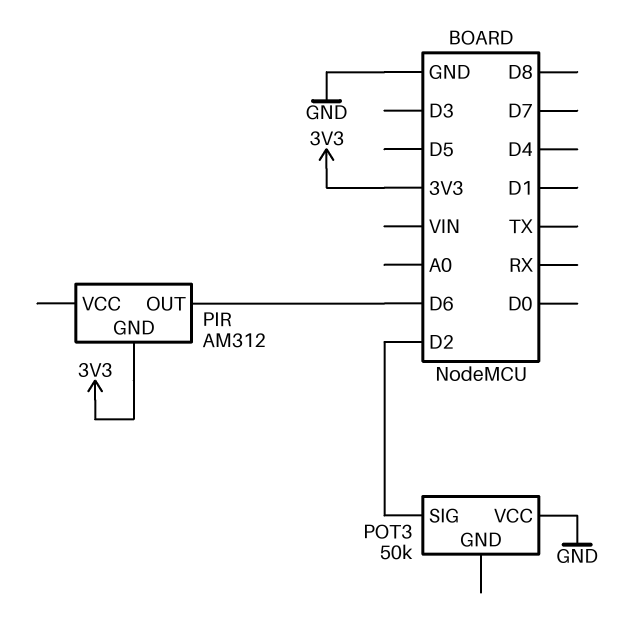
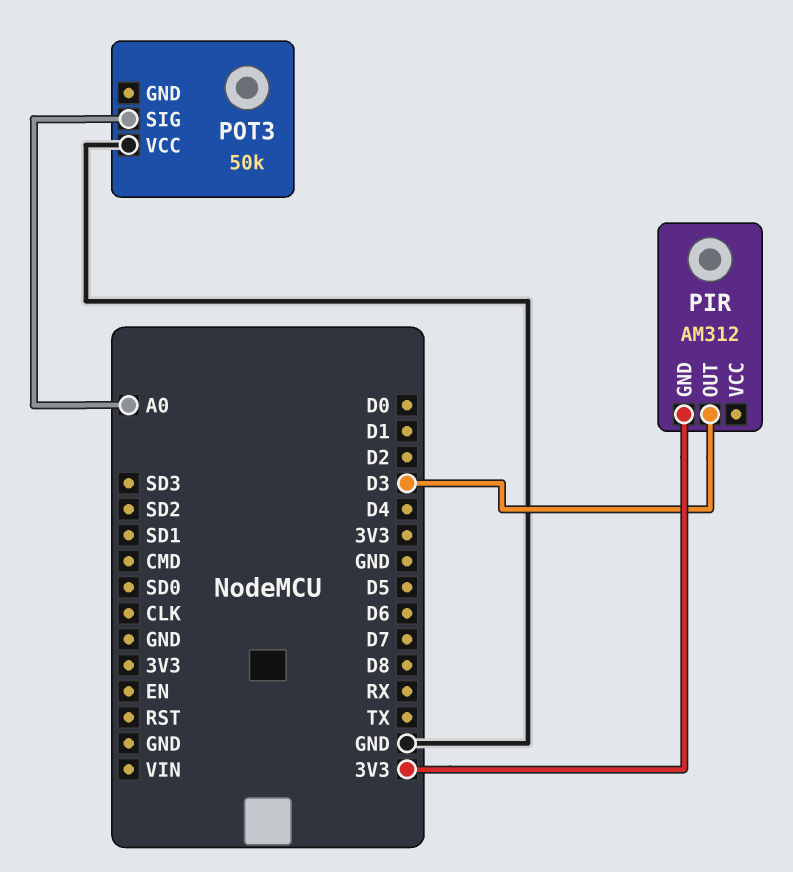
PIR pin OUT: D6 -> D3
POT3 pin SIG: D2 -> A0

